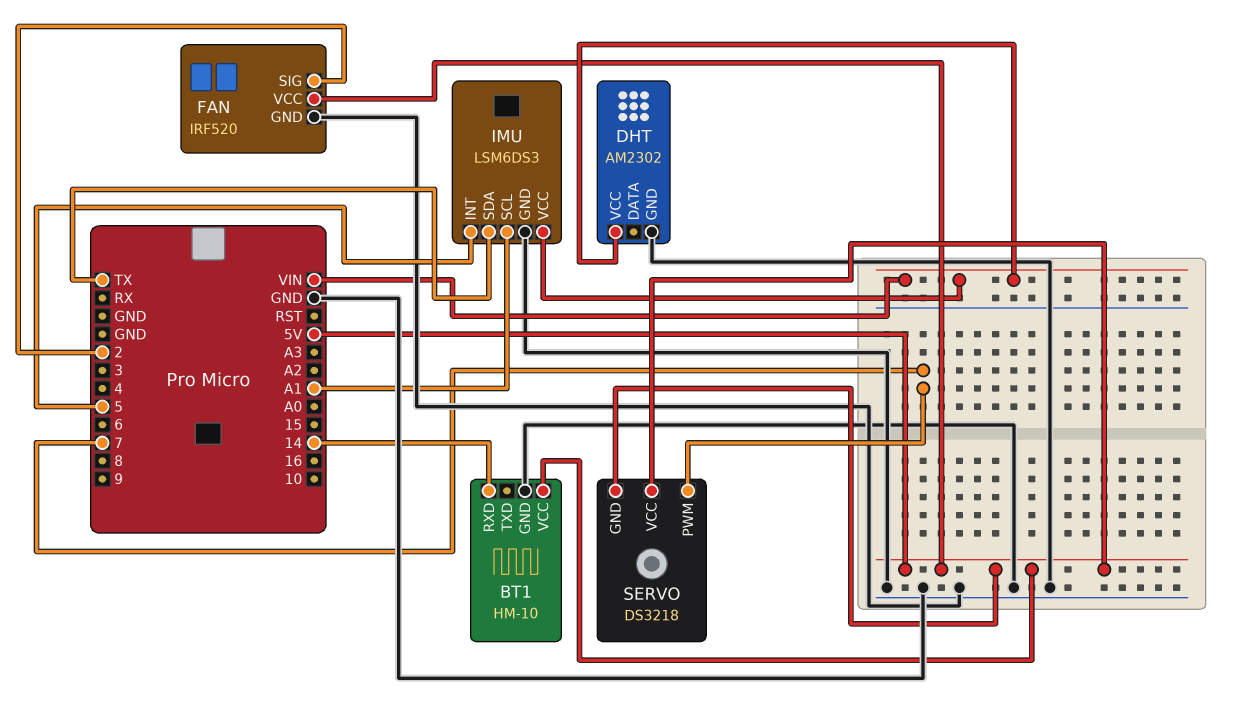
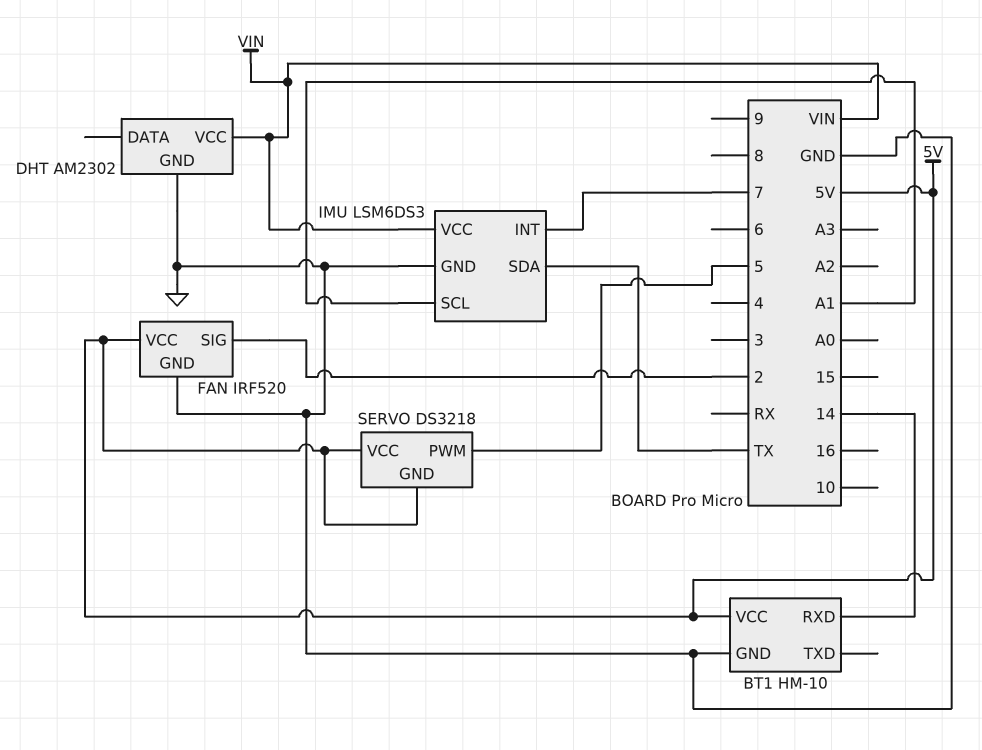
IMU pin INT: 5 -> 7
SERVO pin PWM: 7 -> 5

